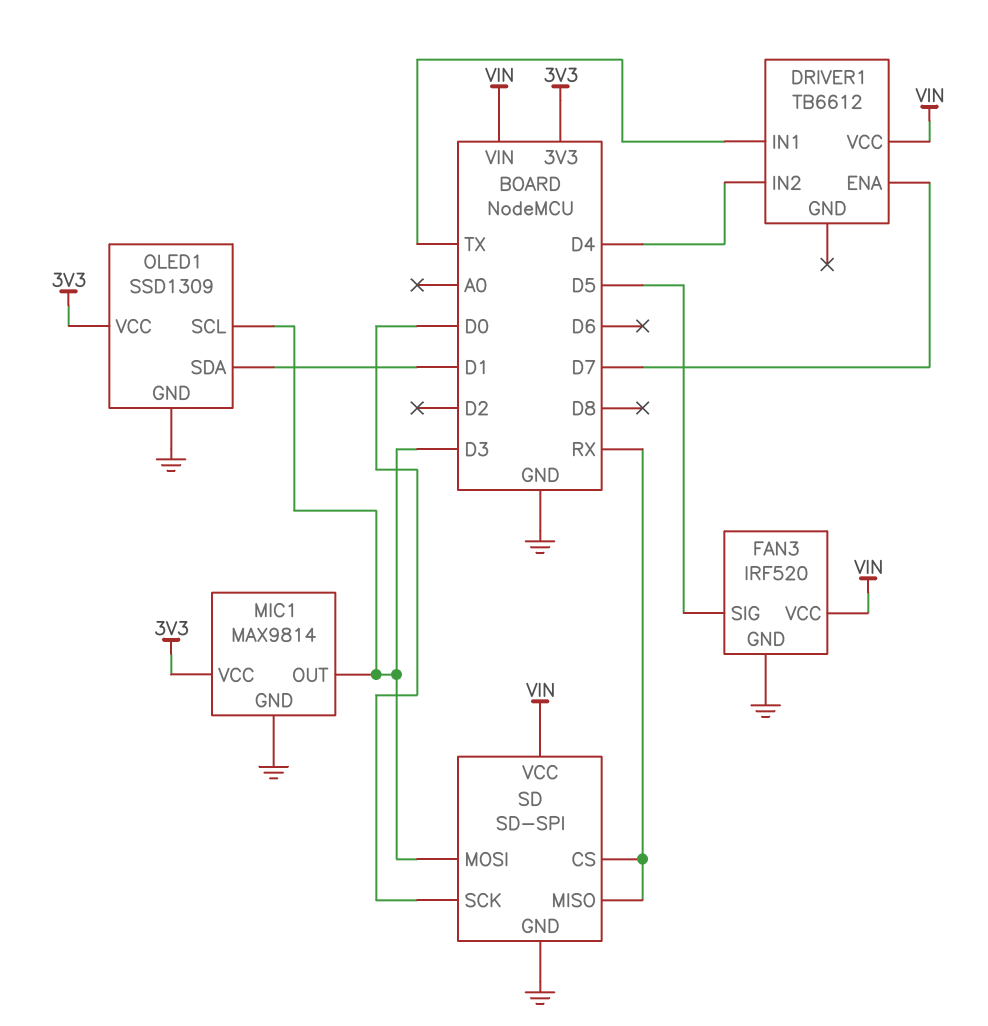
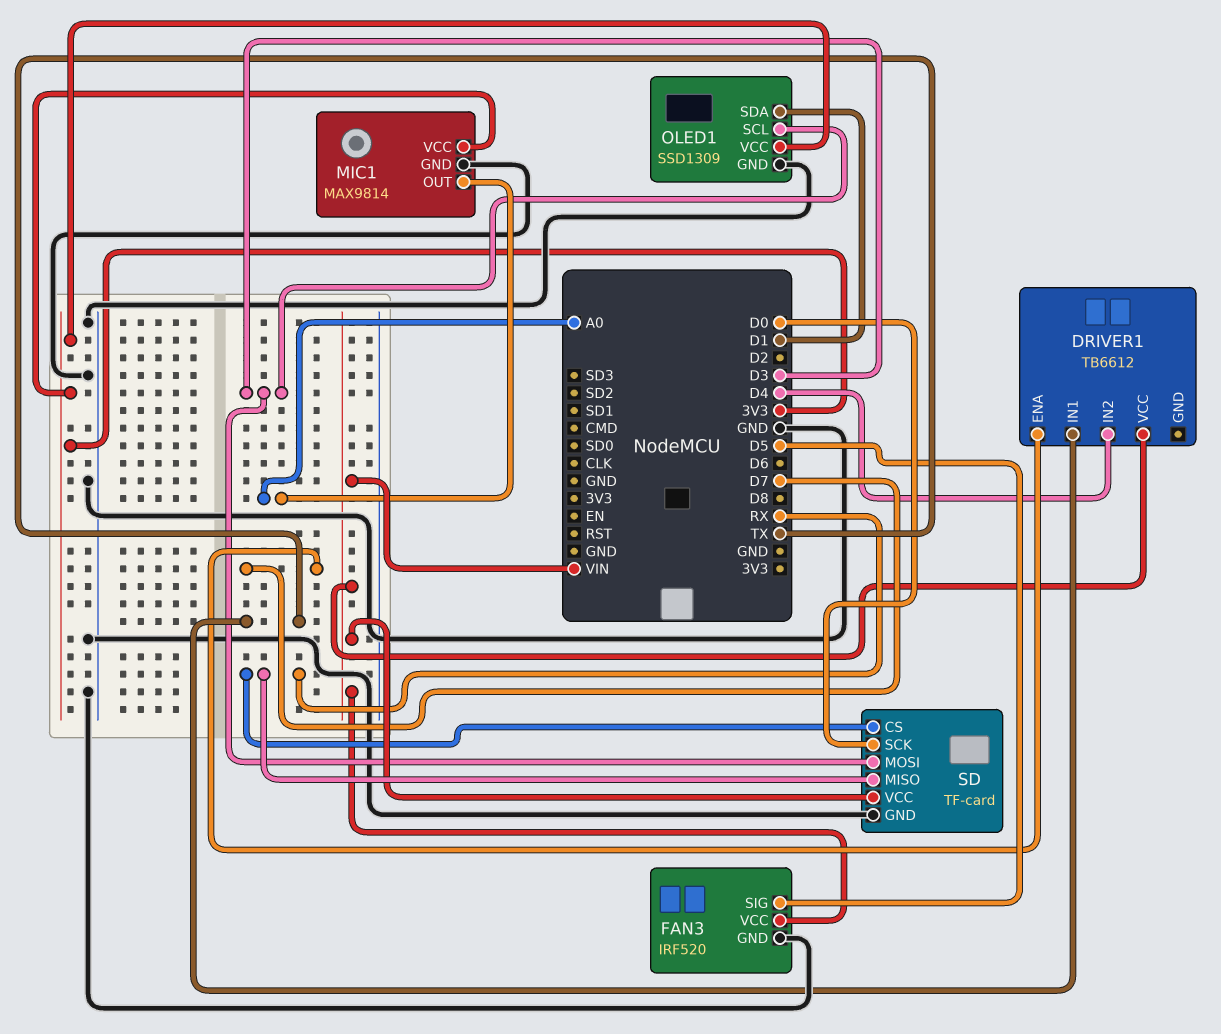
MIC1 pin OUT: D3 -> A0
SD: SD-SPI -> TF-card

